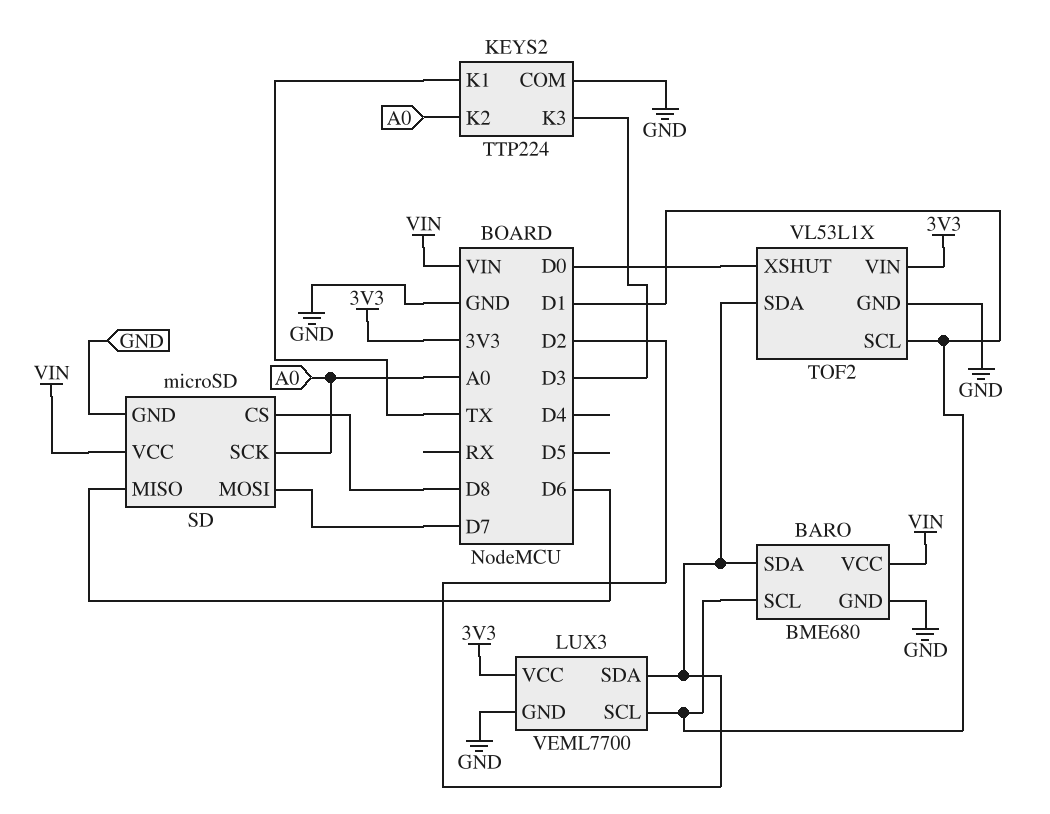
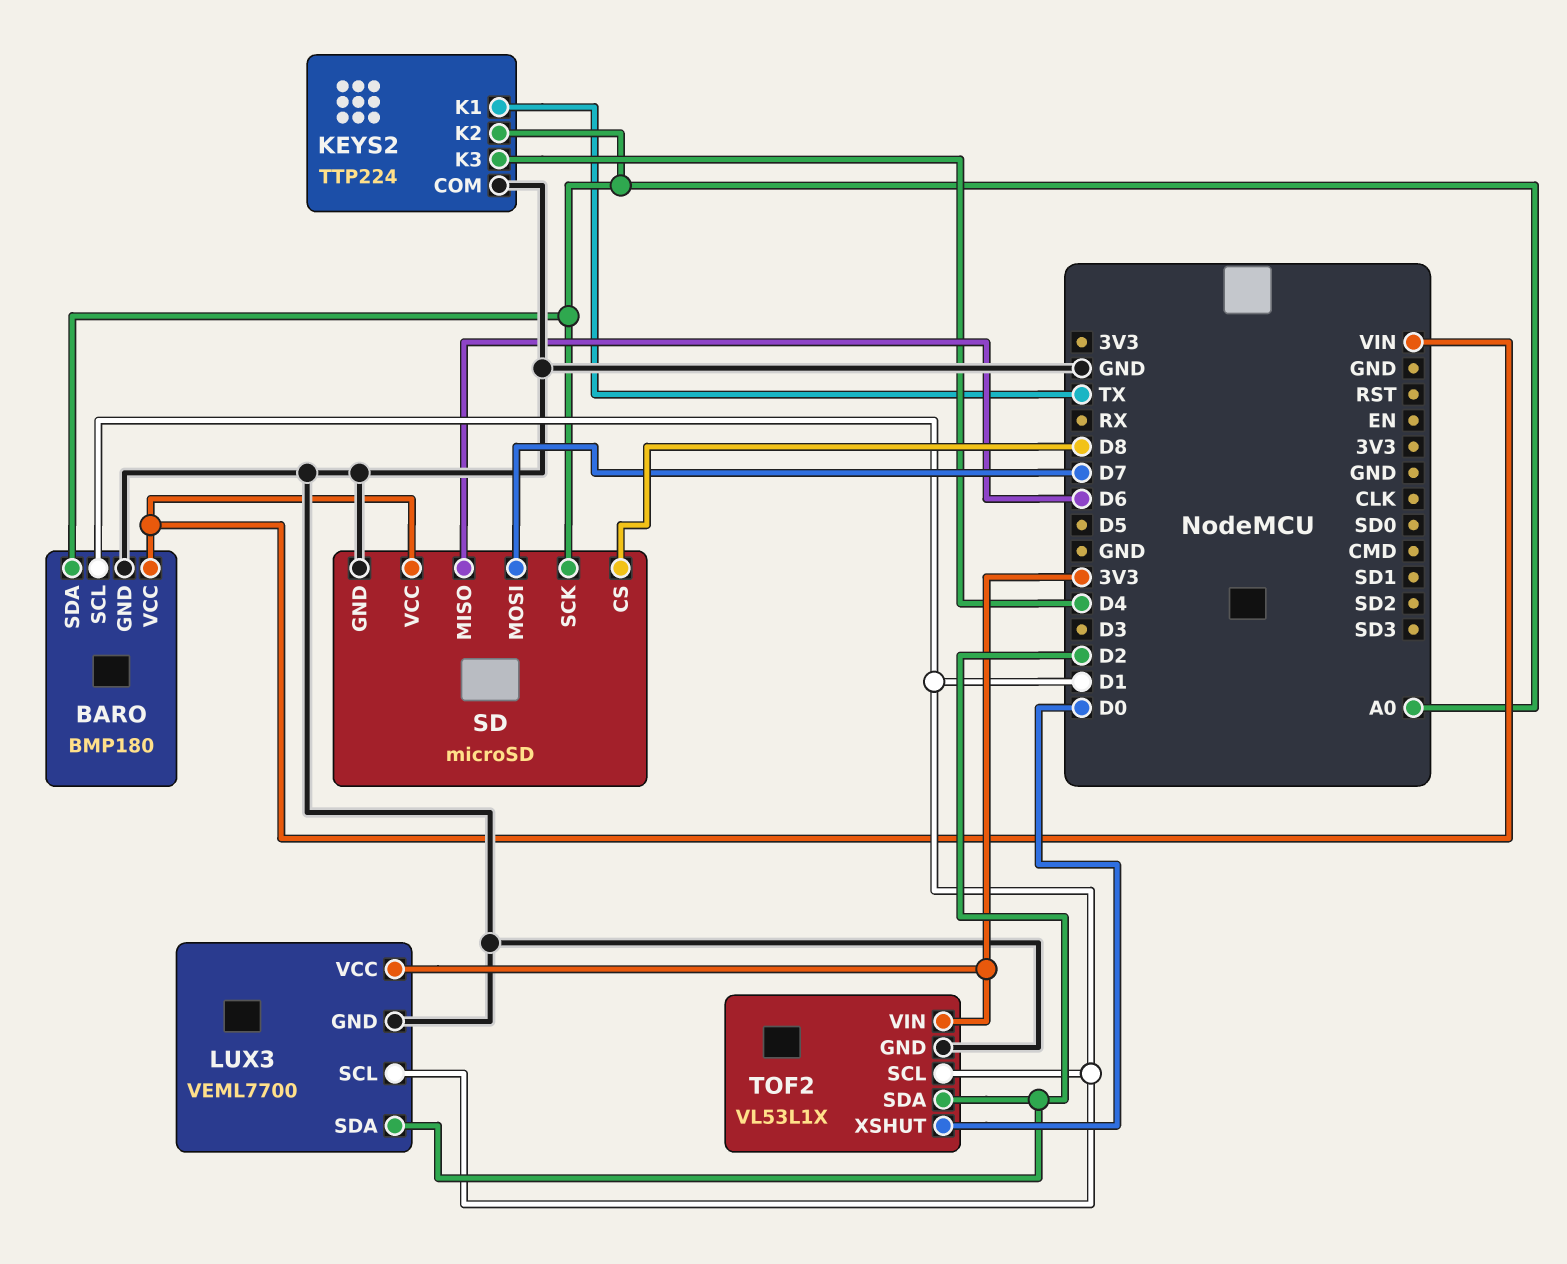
BARO: BME680 -> BMP180
BARO pin SDA: D2 -> A0
KEYS2 pin K3: D3 -> D4

